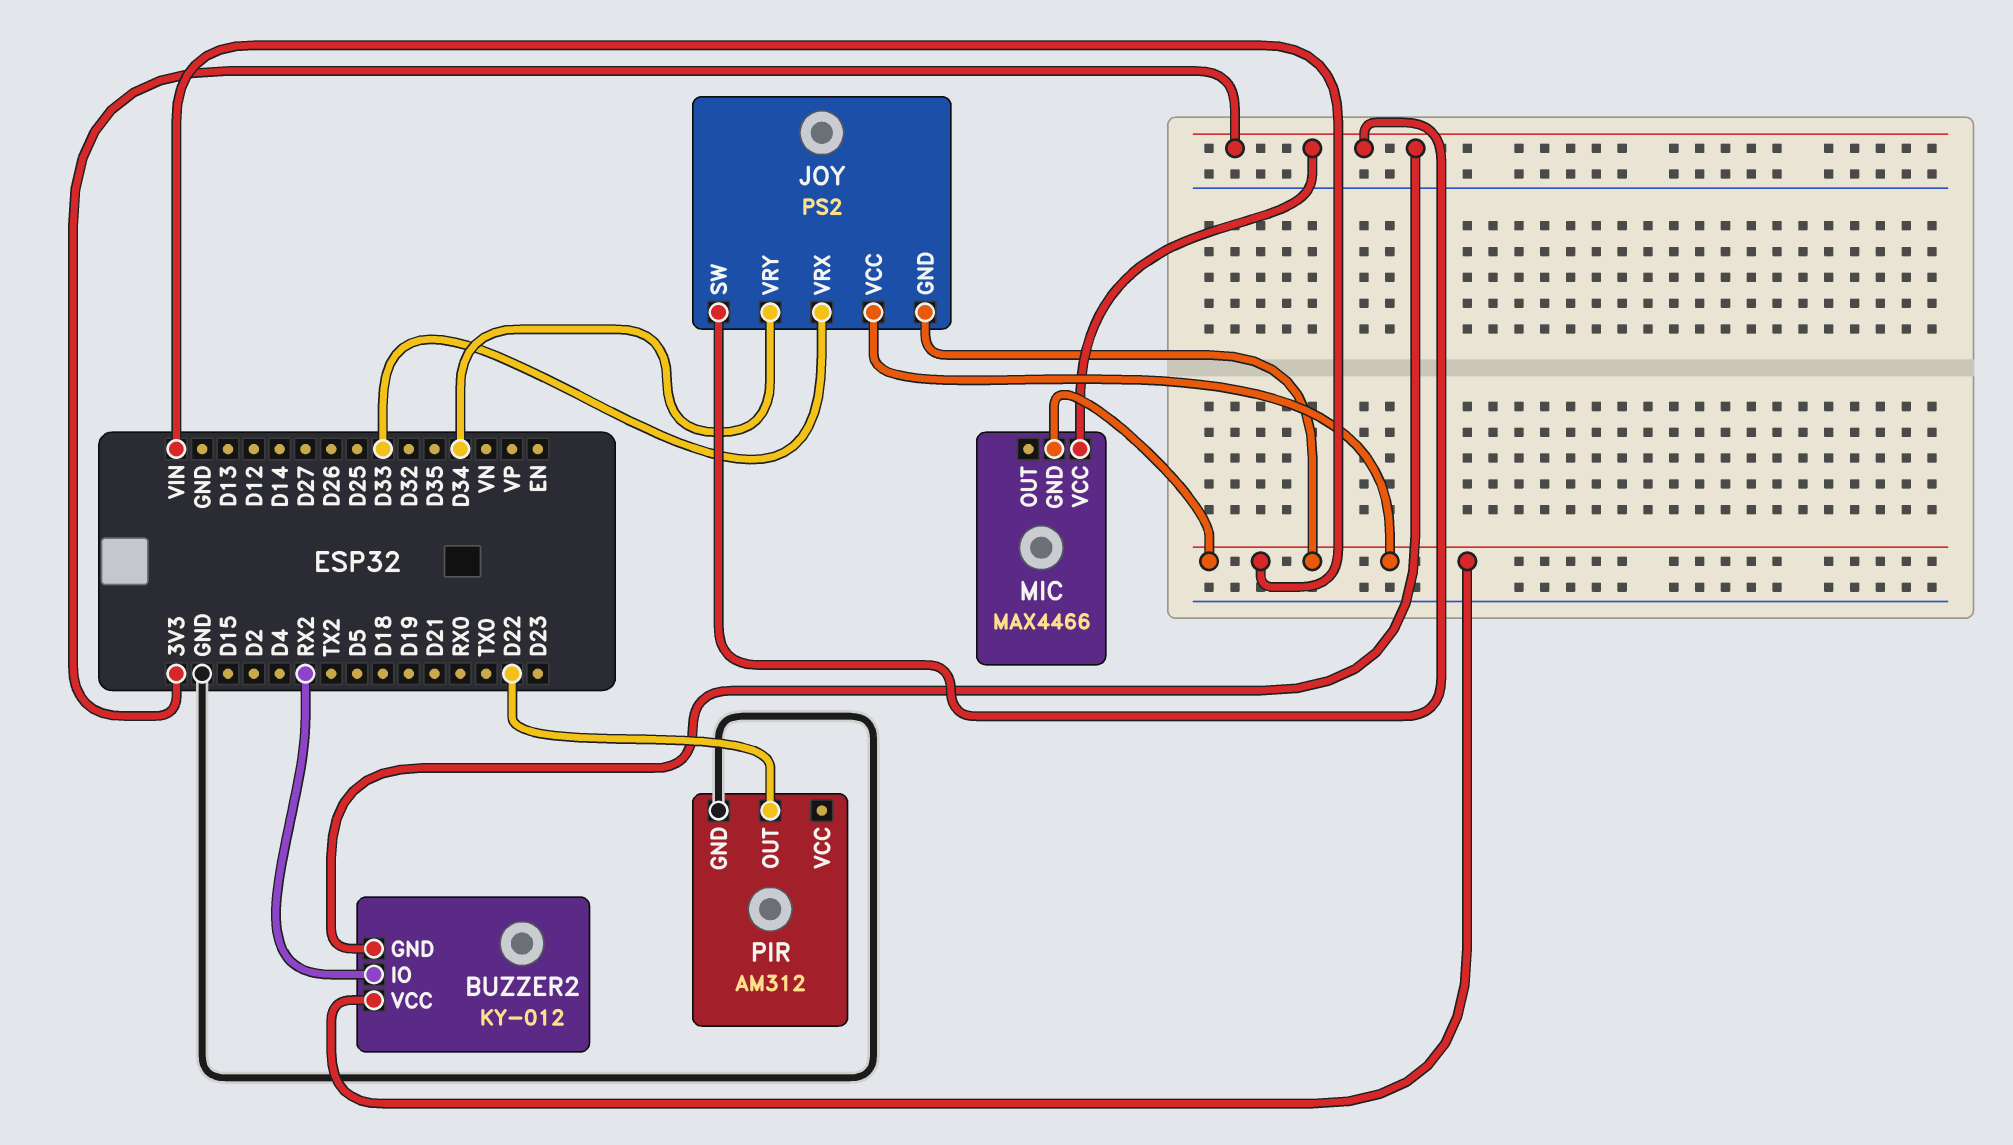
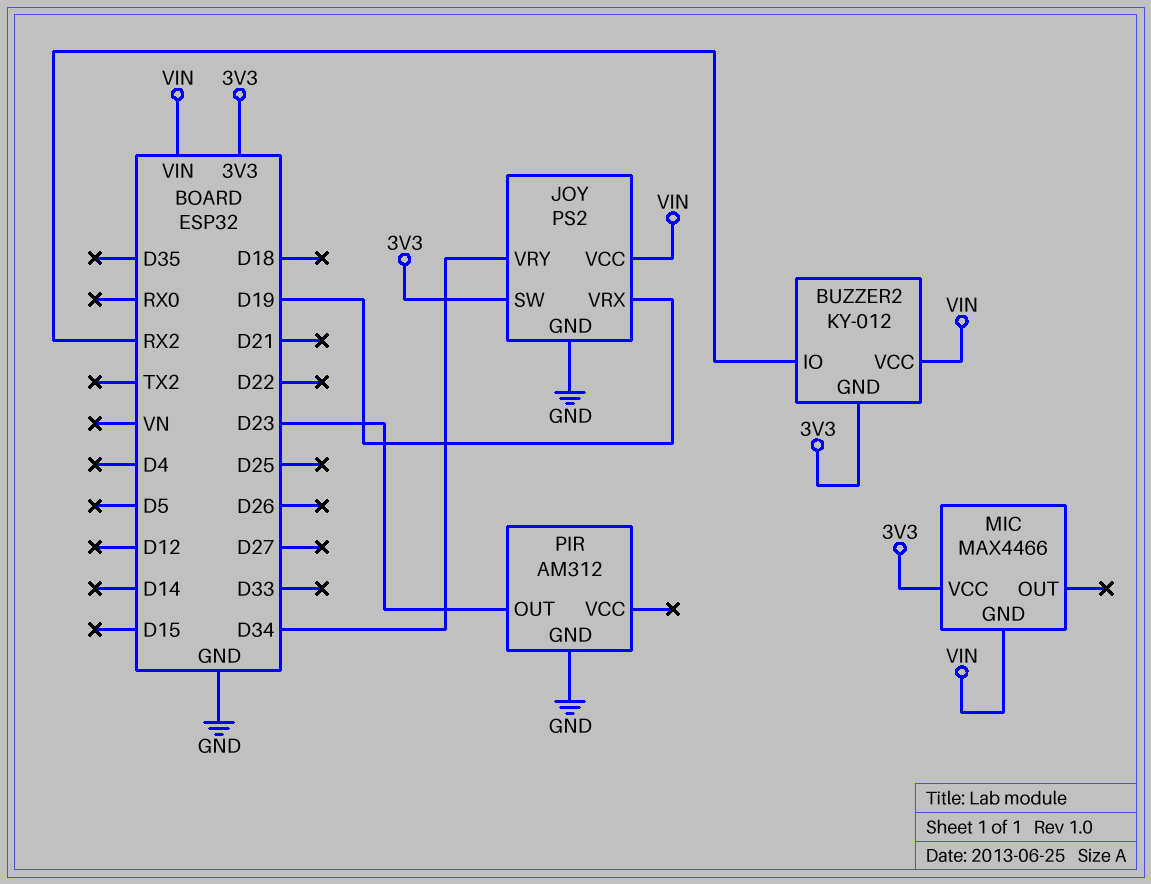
JOY pin GND: VIN -> GND
JOY pin VRX: D33 -> D19
PIR pin OUT: D22 -> D23

